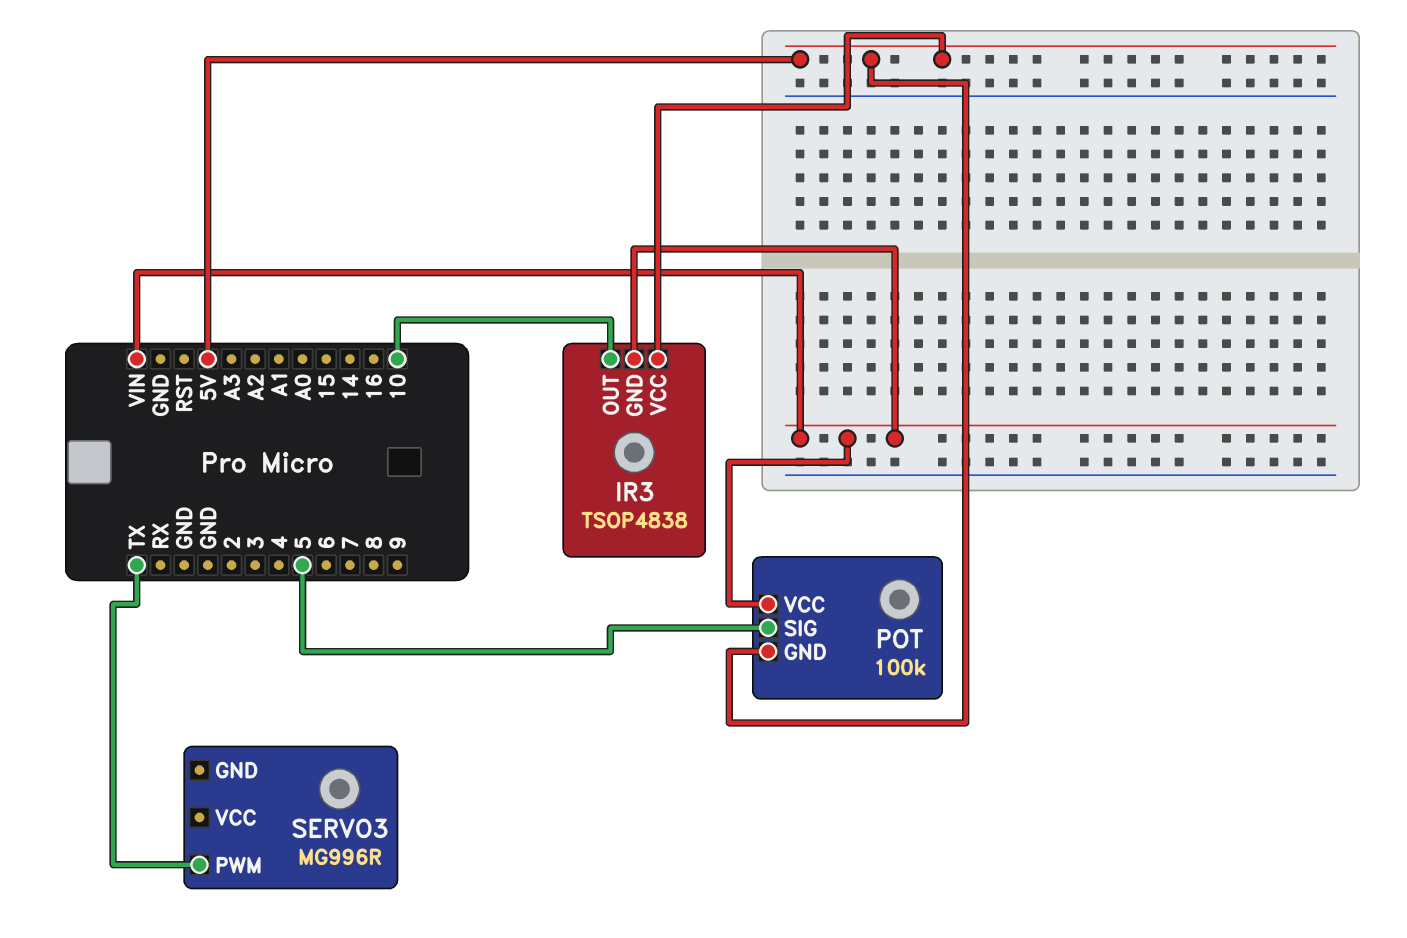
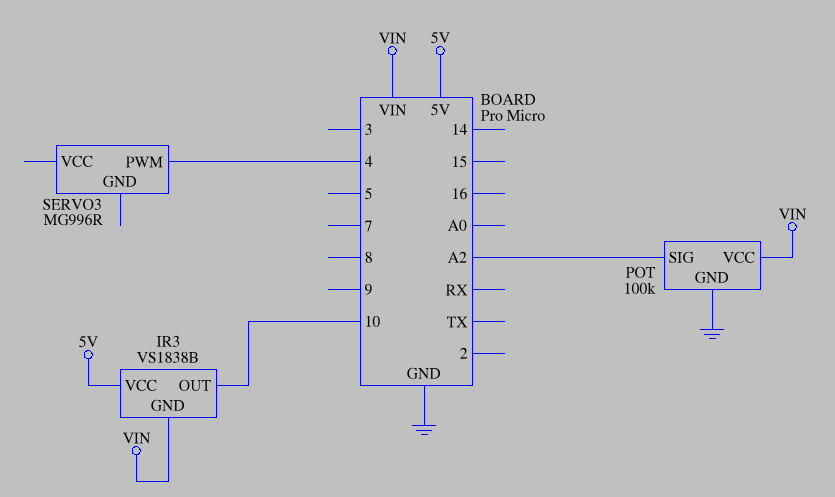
IR3: TSOP4838 -> VS1838B
POT pin GND: 5V -> GND
POT pin SIG: 5 -> A2
SERVO3 pin PWM: TX -> 4

